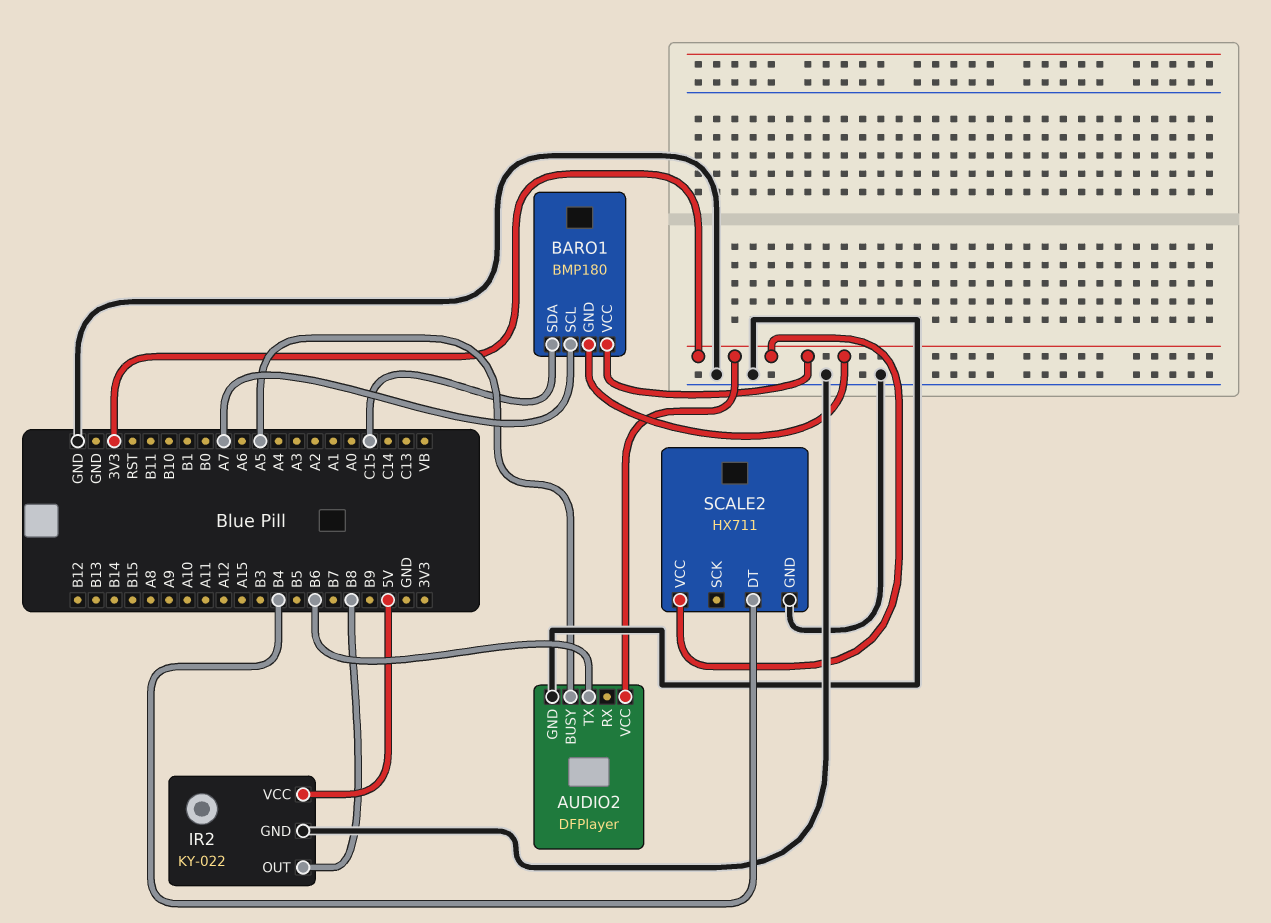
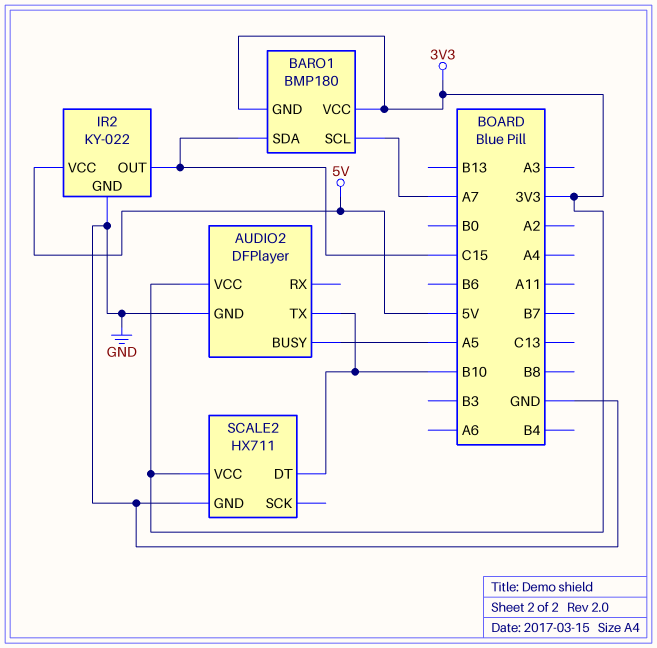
AUDIO2 pin TX: B6 -> B10
IR2 pin OUT: B8 -> C15
SCALE2 pin DT: B4 -> B10

